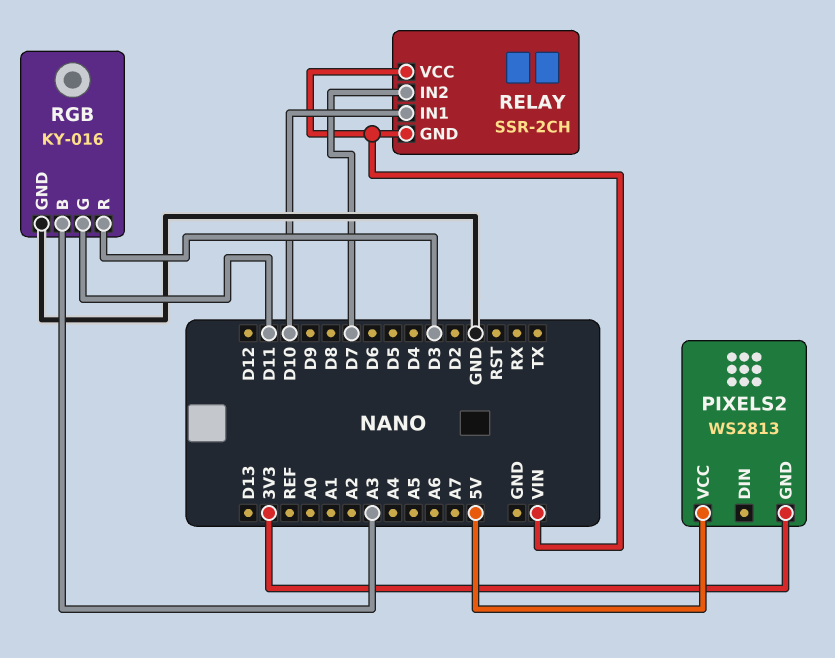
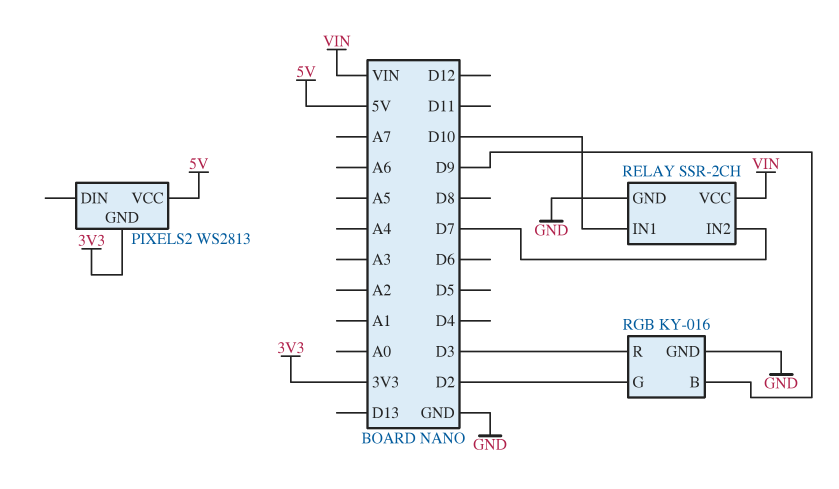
RELAY pin GND: VIN -> GND
RGB pin B: A3 -> D9
RGB pin G: D11 -> D2

